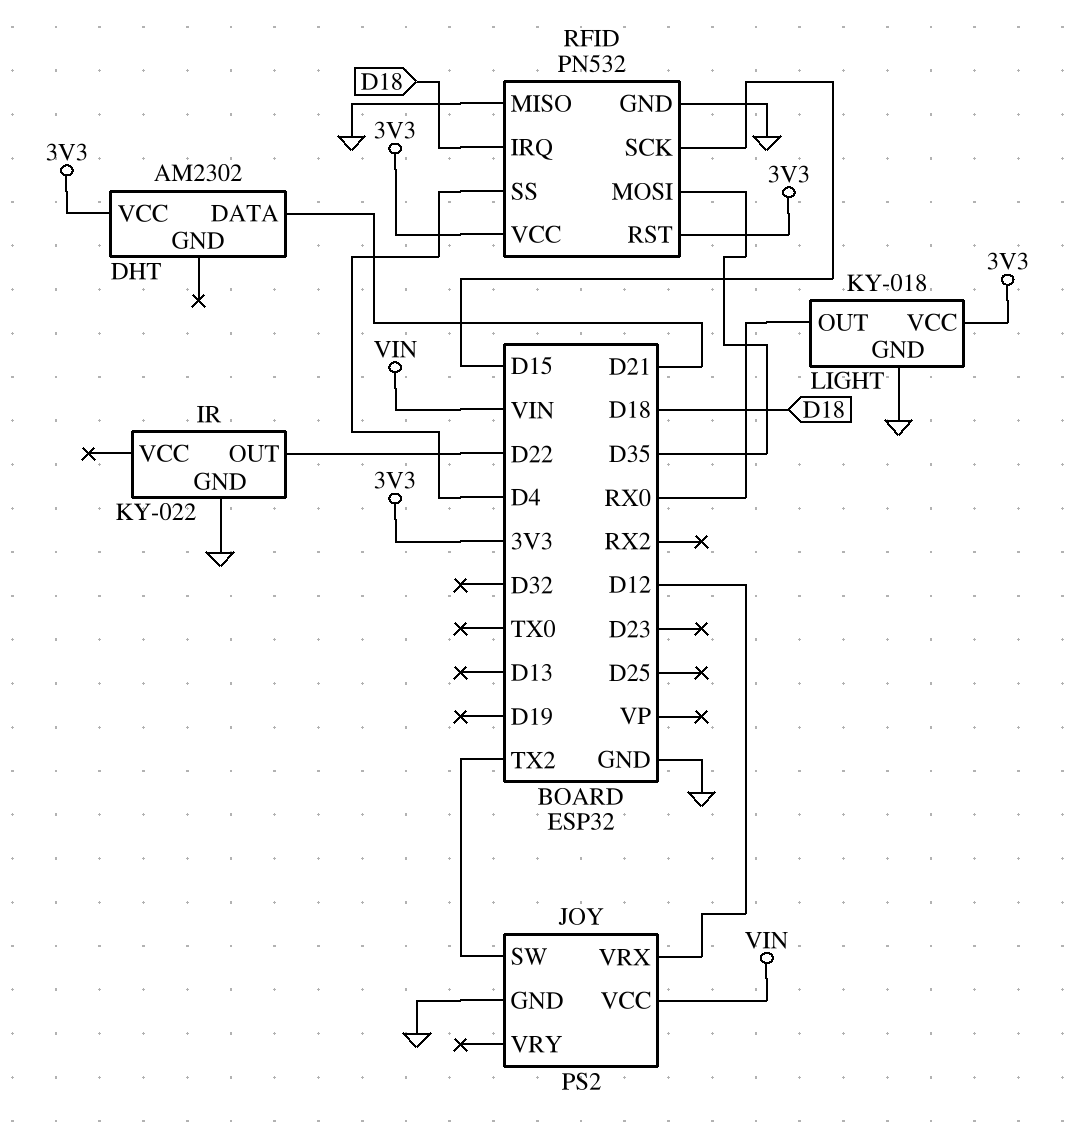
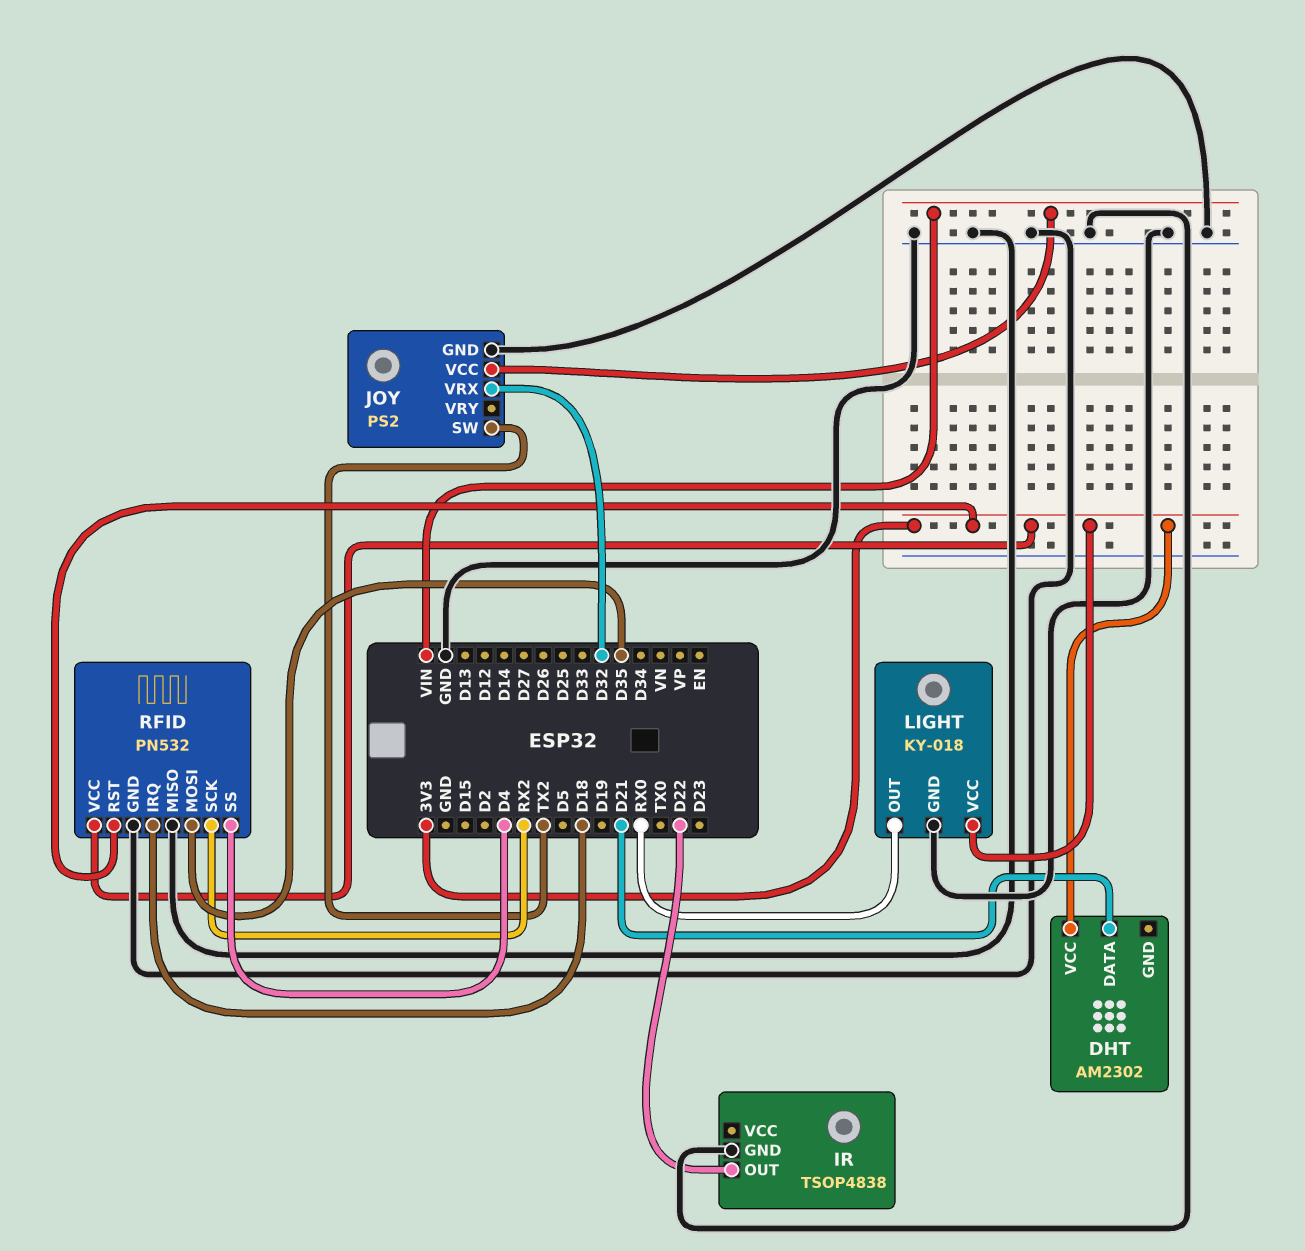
IR: KY-022 -> TSOP4838
JOY pin VRX: D12 -> D32
RFID pin SCK: D15 -> RX2

